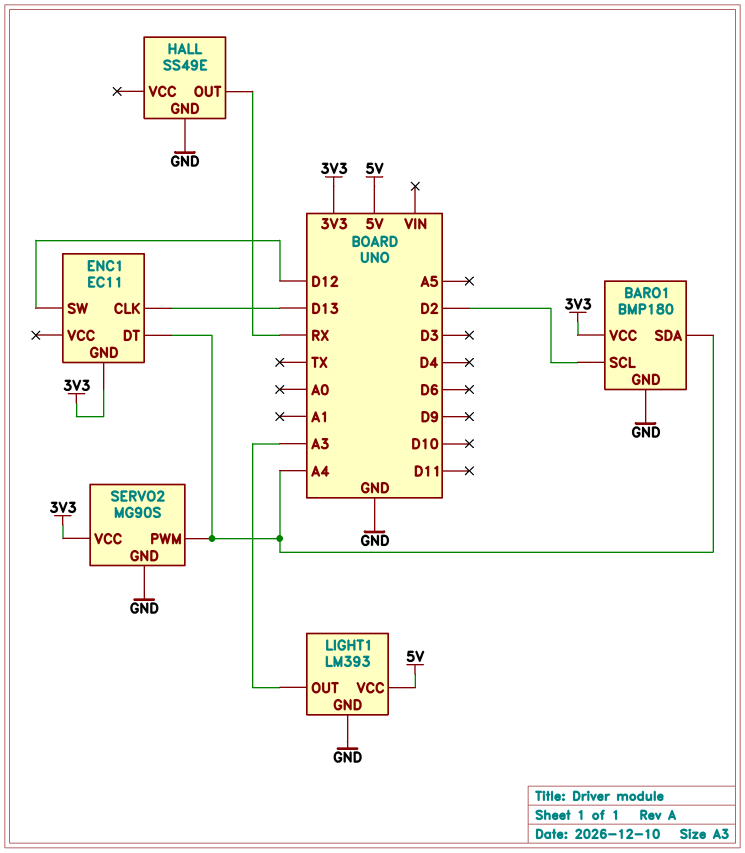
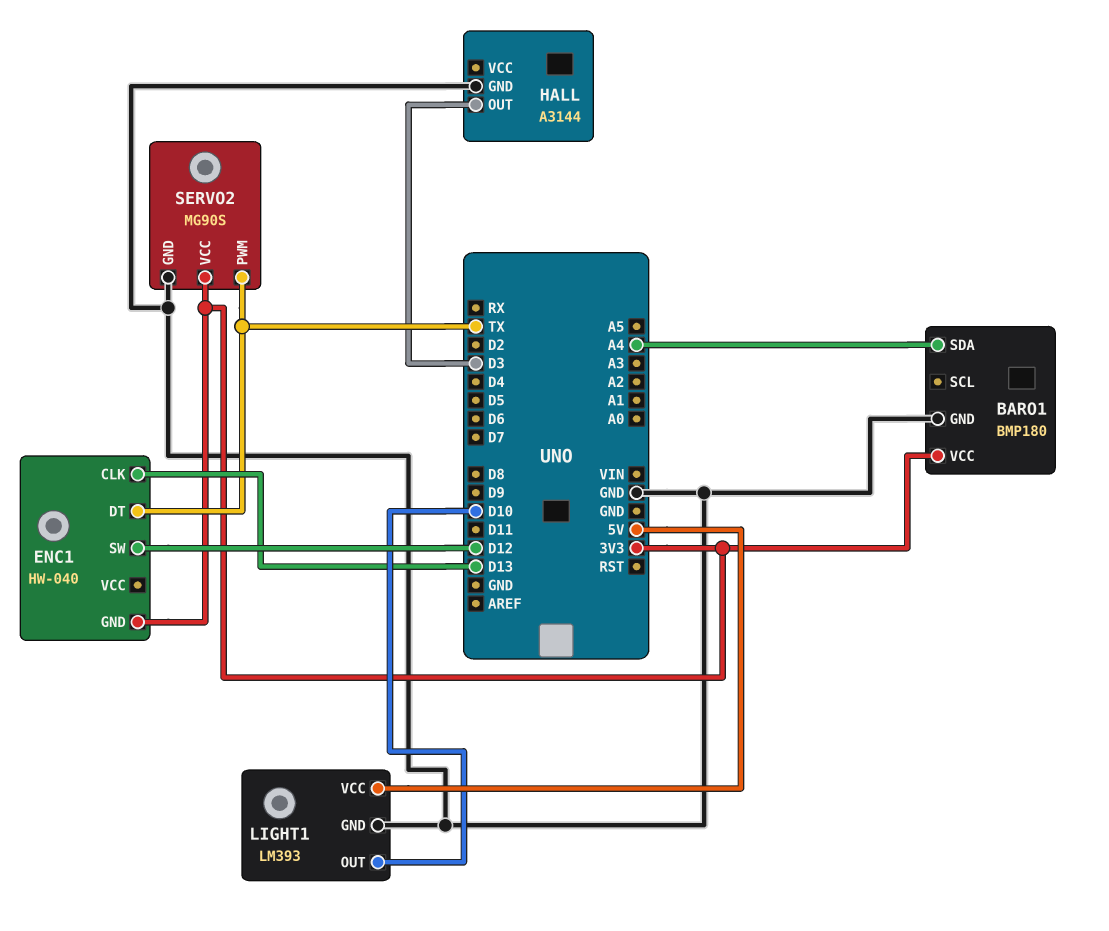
BARO1 pin SCL: D2 -> none
ENC1: EC11 -> HW-040
ENC1 pin DT: A4 -> TX
HALL: SS49E -> A3144
HALL pin OUT: RX -> D3
LIGHT1 pin OUT: A3 -> D10
SERVO2 pin PWM: A4 -> TX

